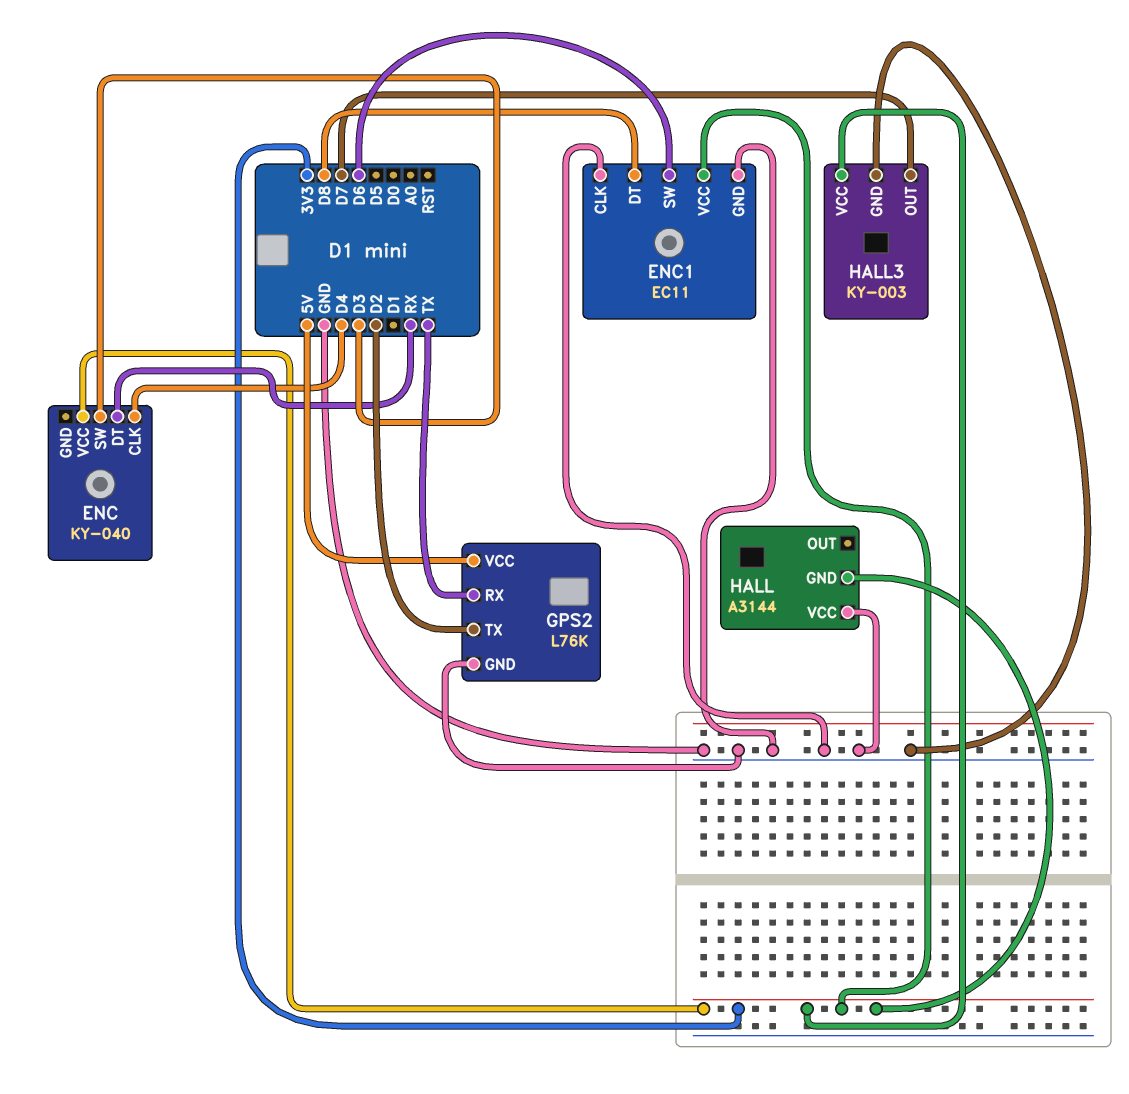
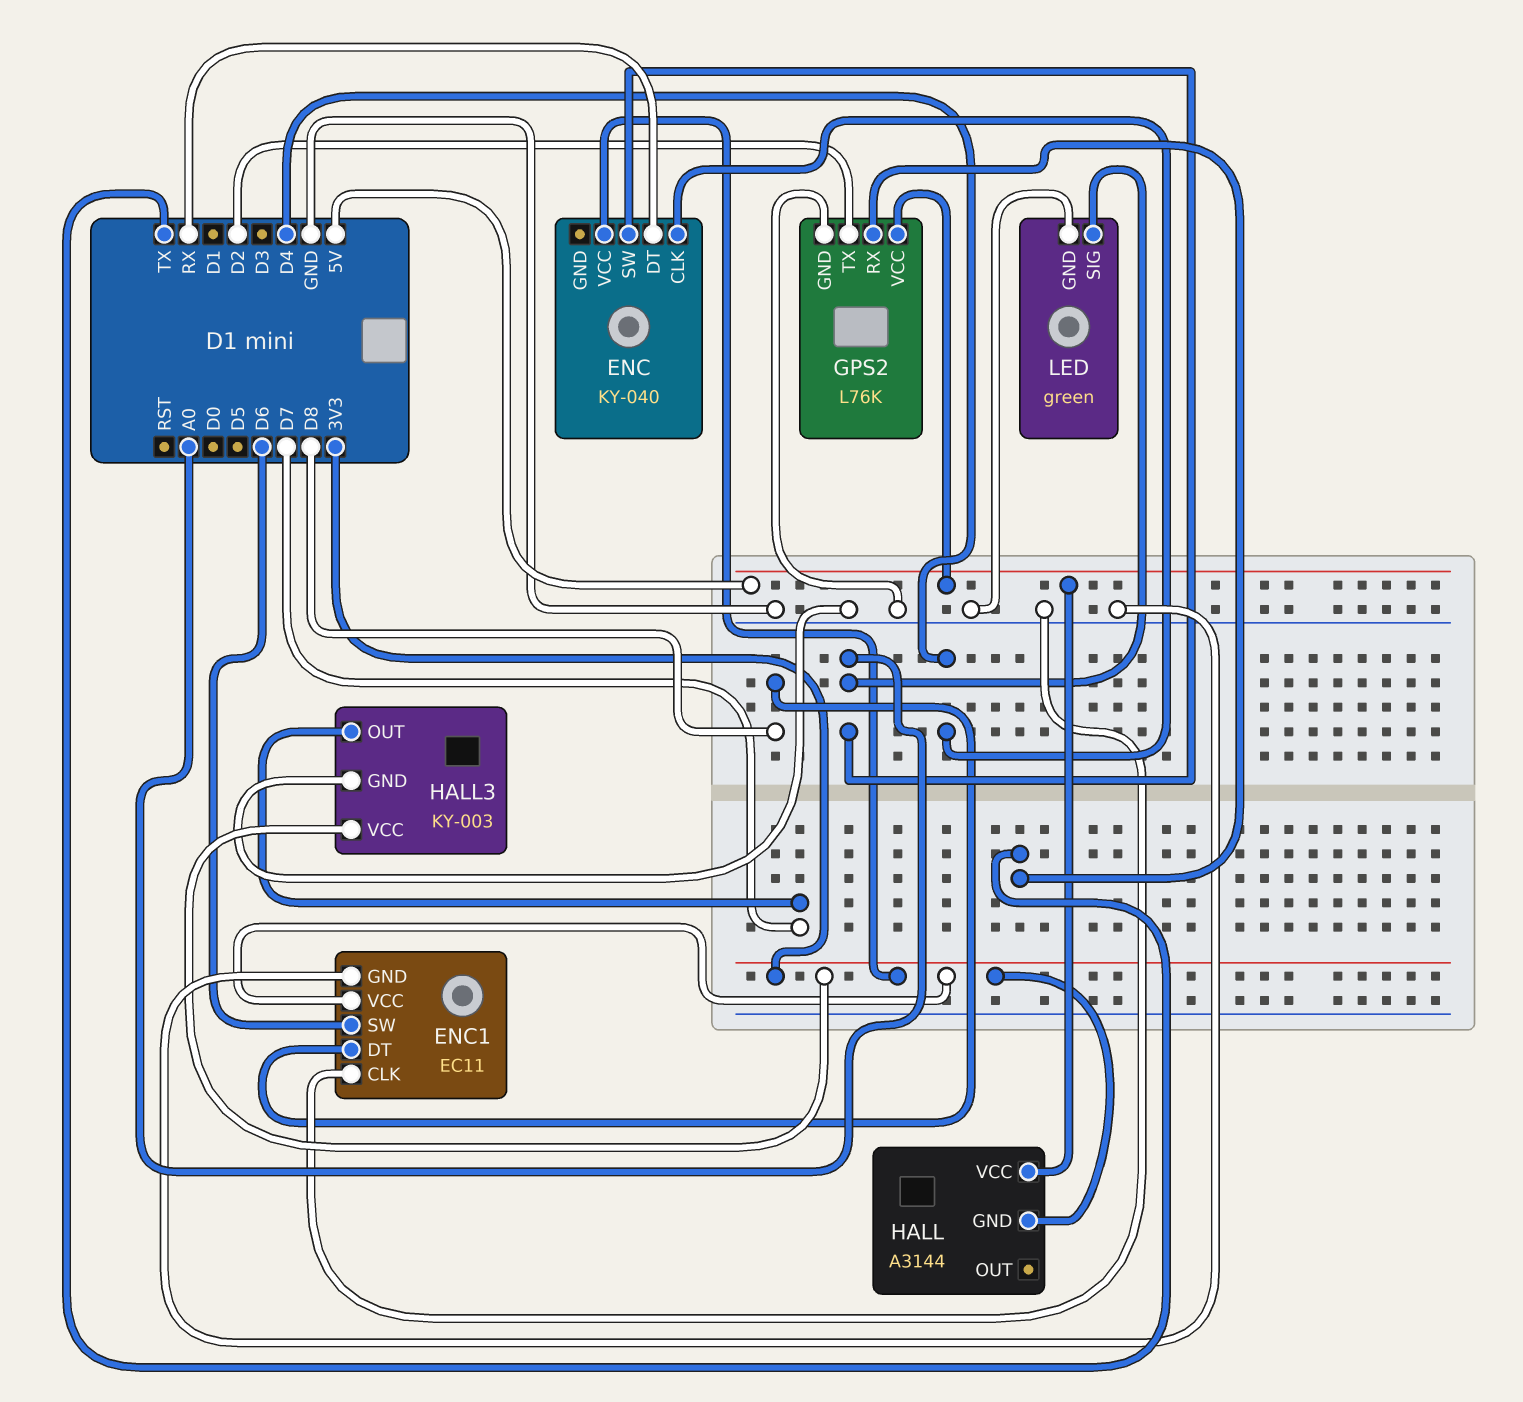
ENC pin SW: D3 -> A0
HALL pin VCC: GND -> 5V
LED: none -> green
LED pin GND: none -> GND
LED pin SIG: none -> A0

